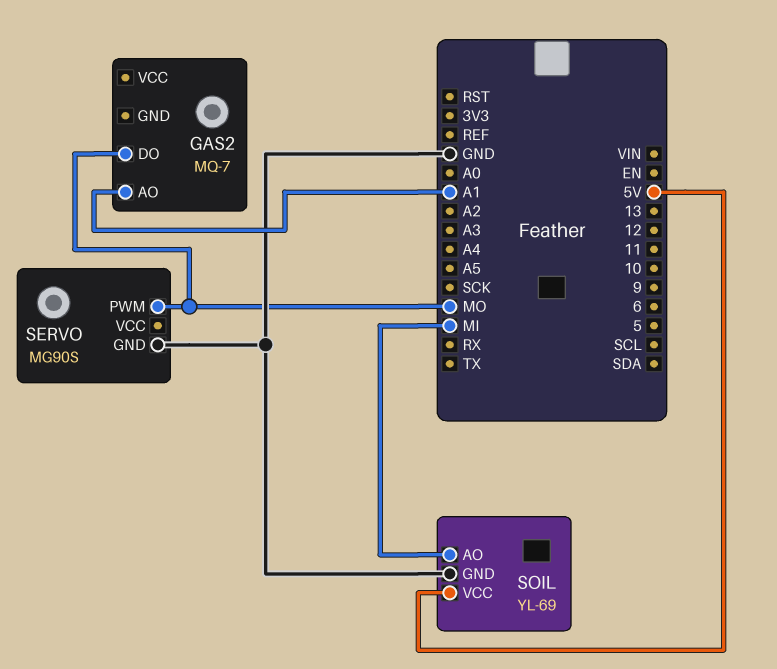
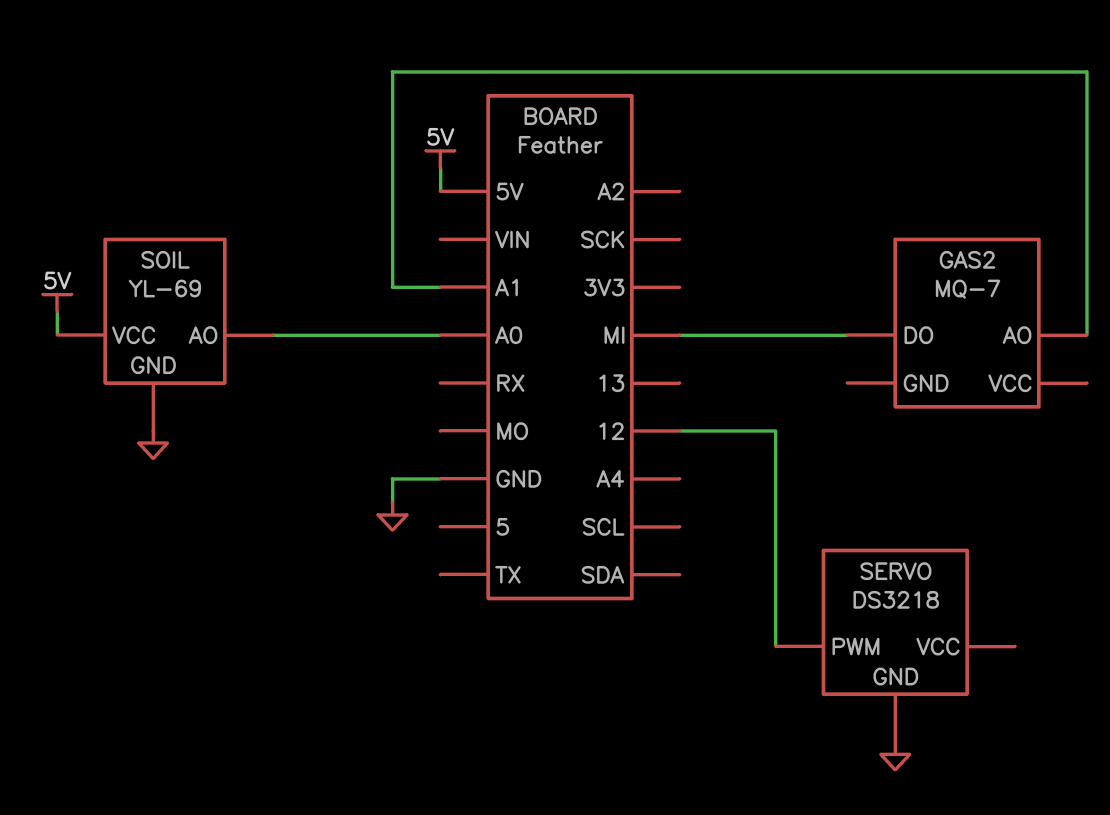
GAS2 pin DO: MO -> MI
SERVO: MG90S -> DS3218
SERVO pin PWM: MO -> 12
SOIL pin AO: MI -> A0

